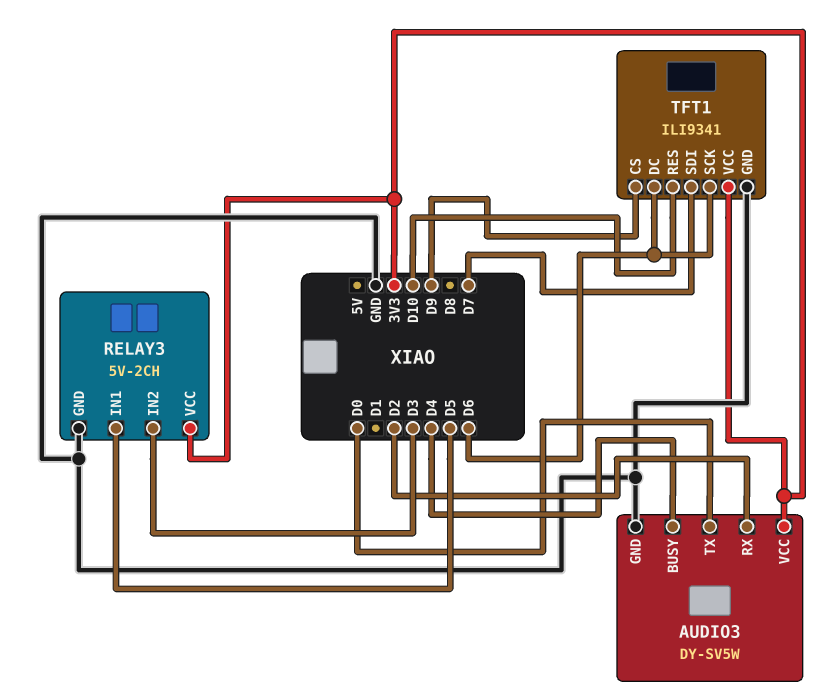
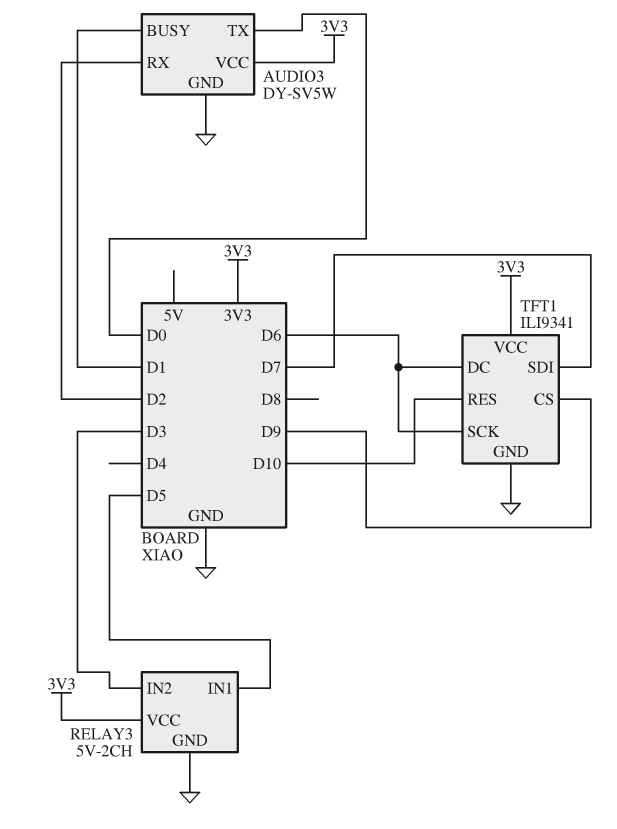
AUDIO3 pin BUSY: D4 -> D1

